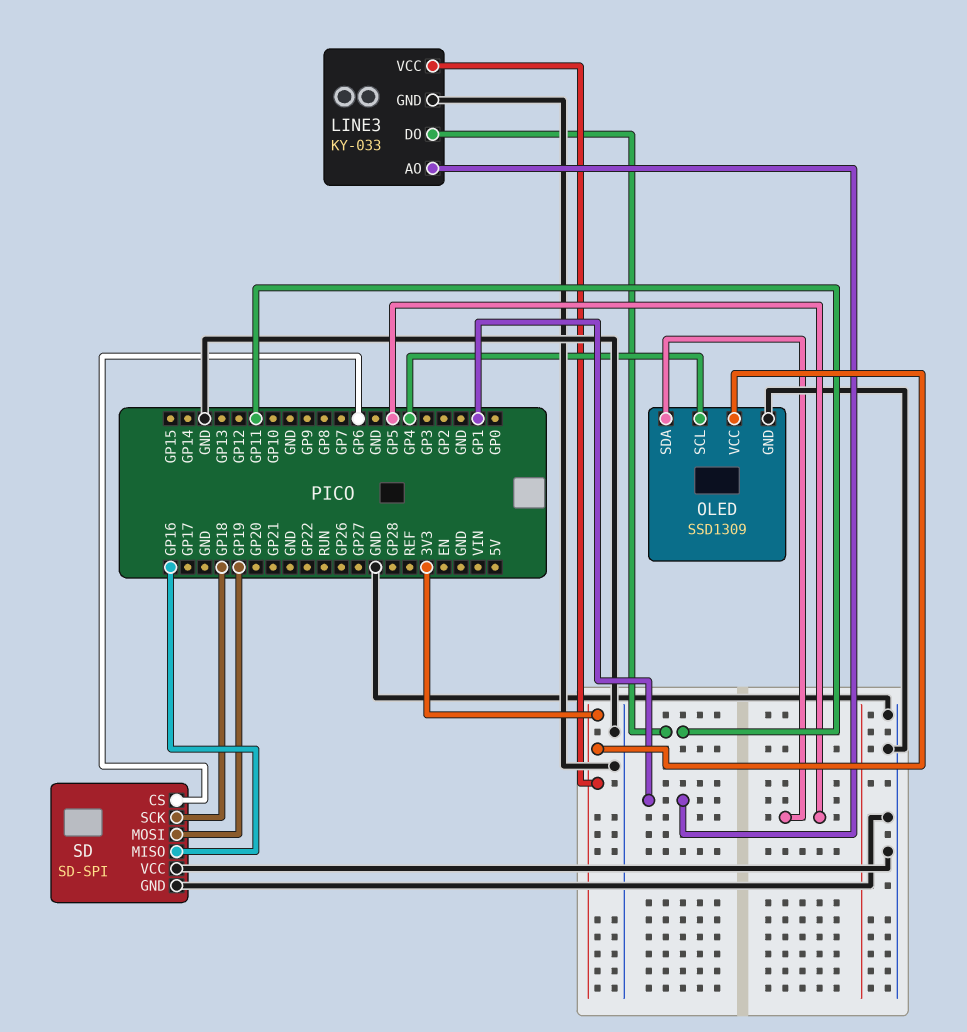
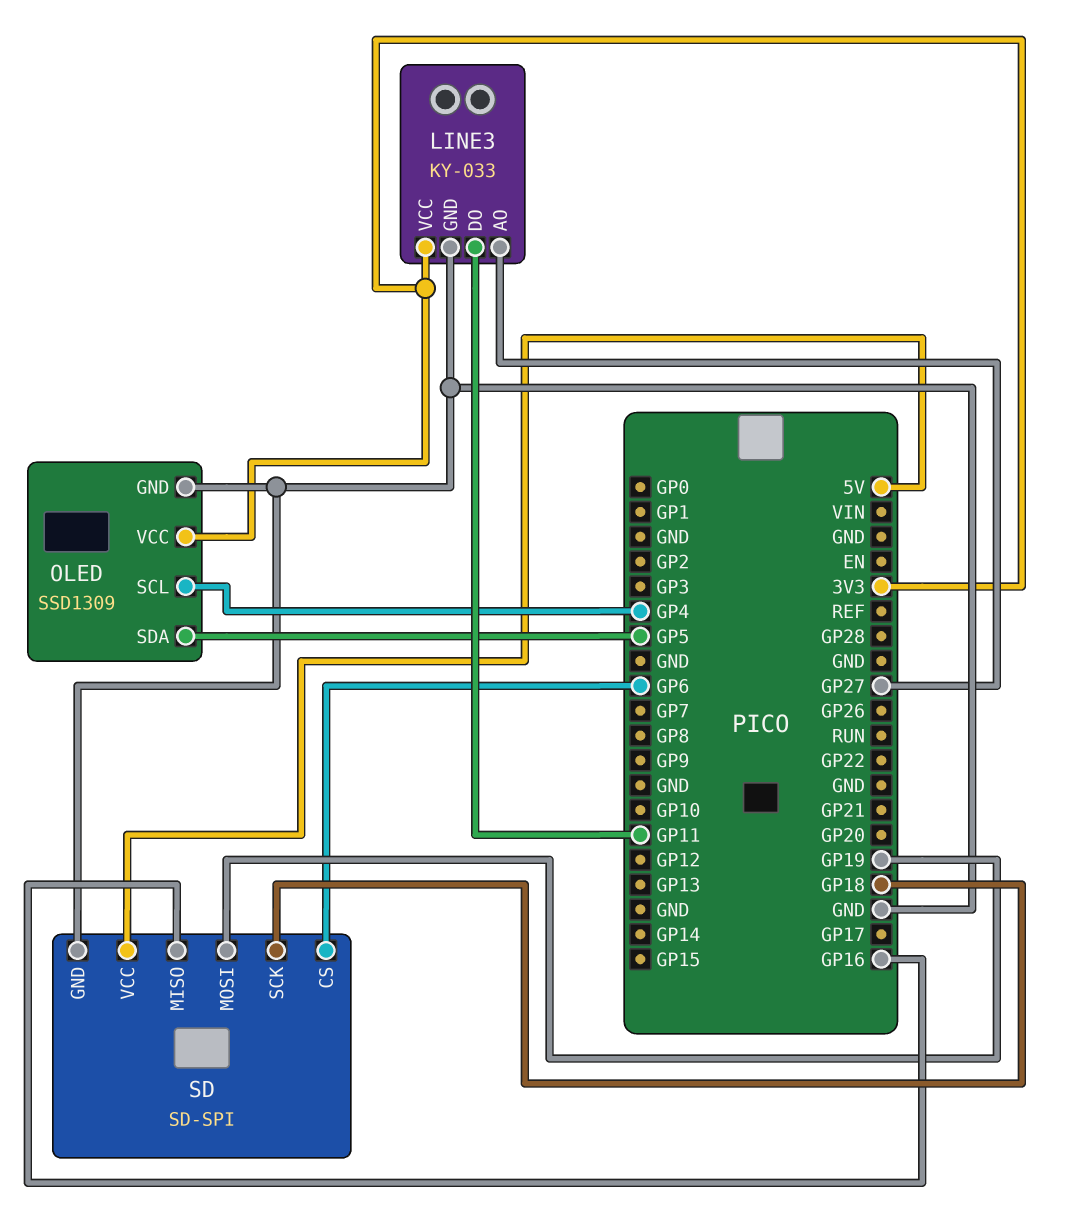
LINE3 pin AO: GP1 -> GP27
SD pin VCC: GND -> 5V

